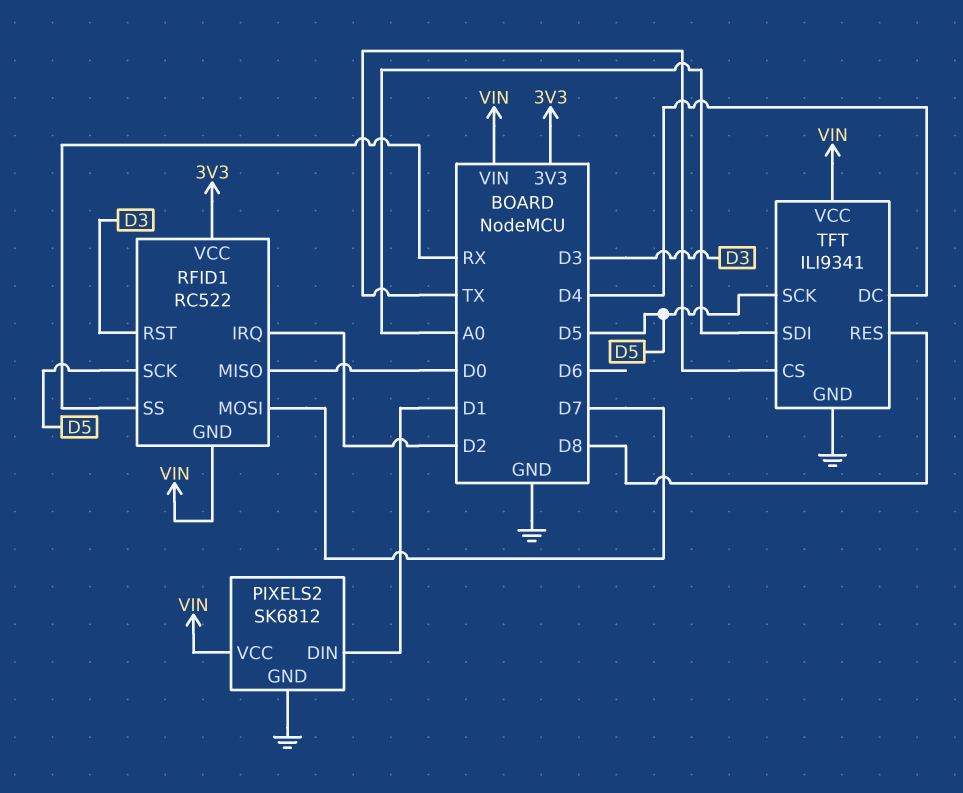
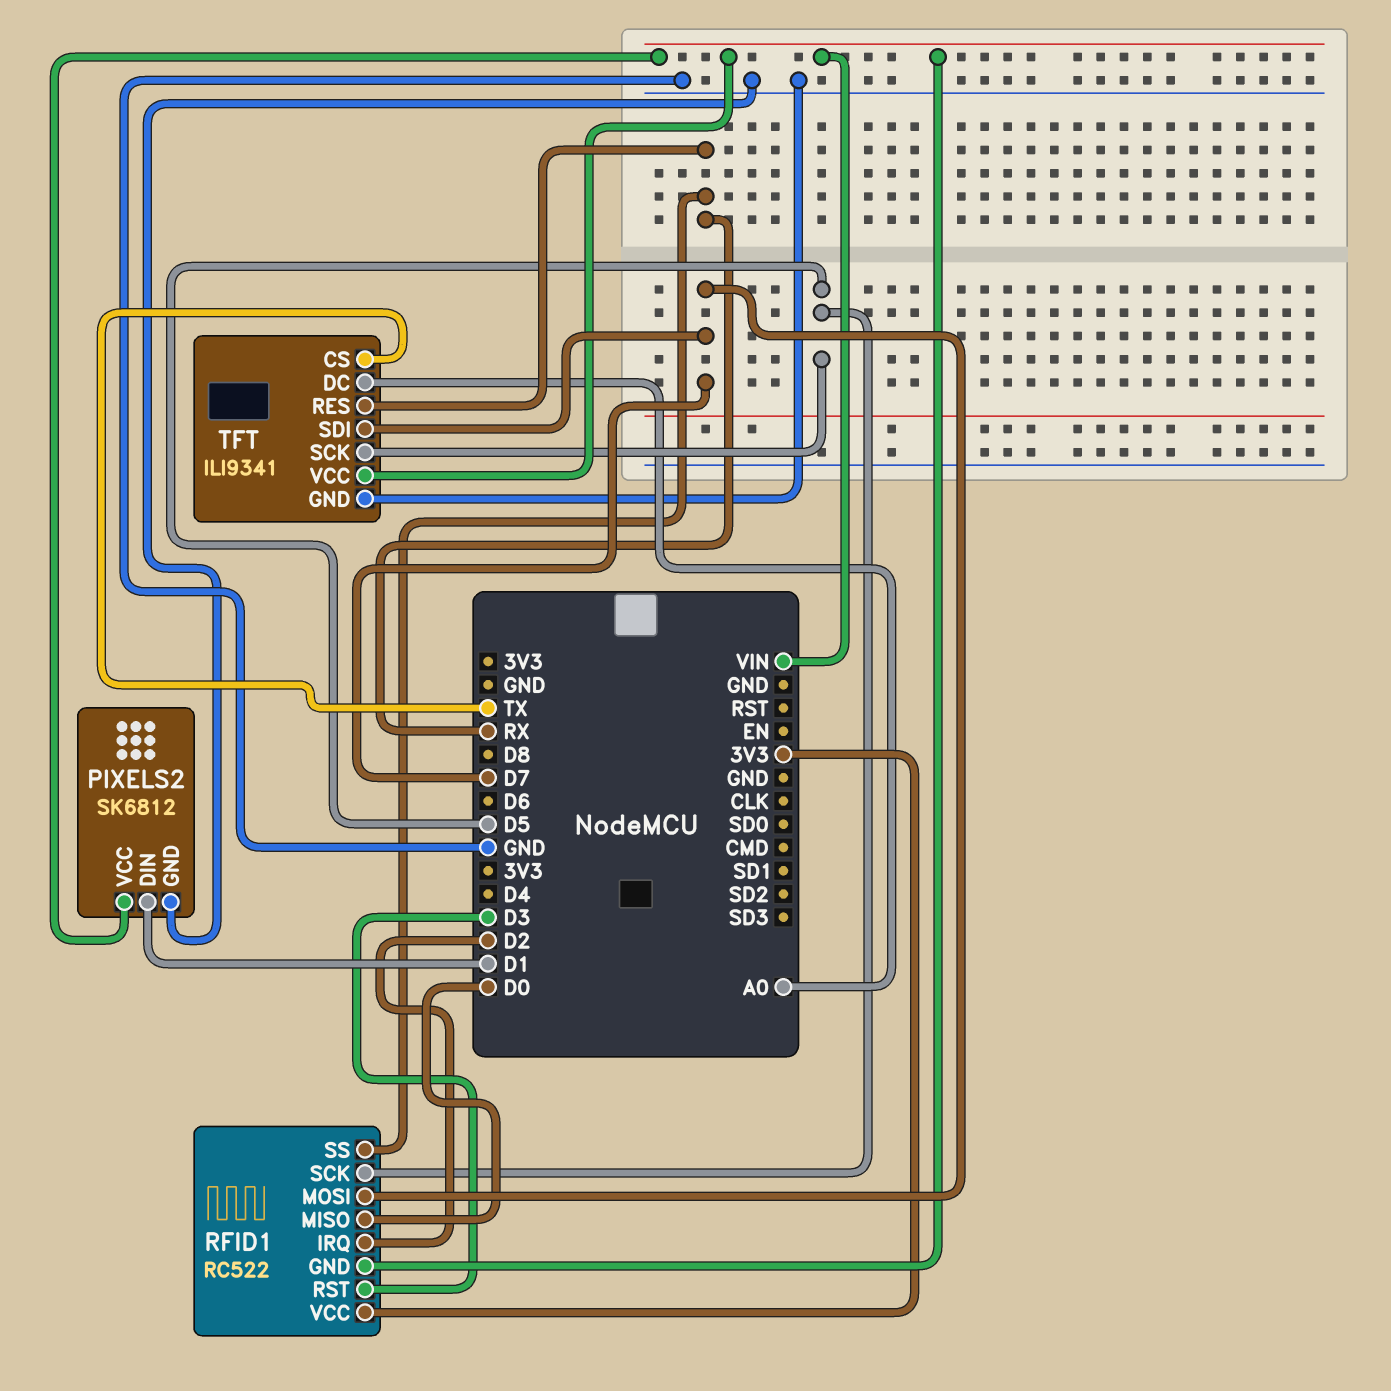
TFT pin DC: D4 -> A0
TFT pin RES: D8 -> RX
TFT pin SDI: A0 -> D7

